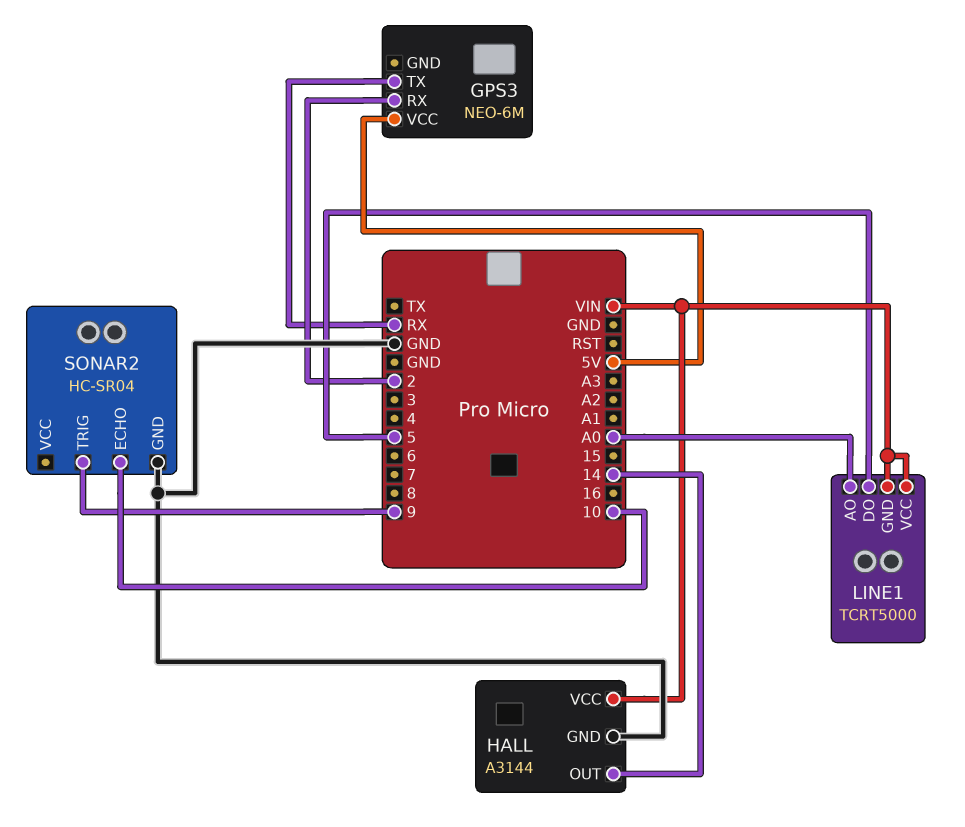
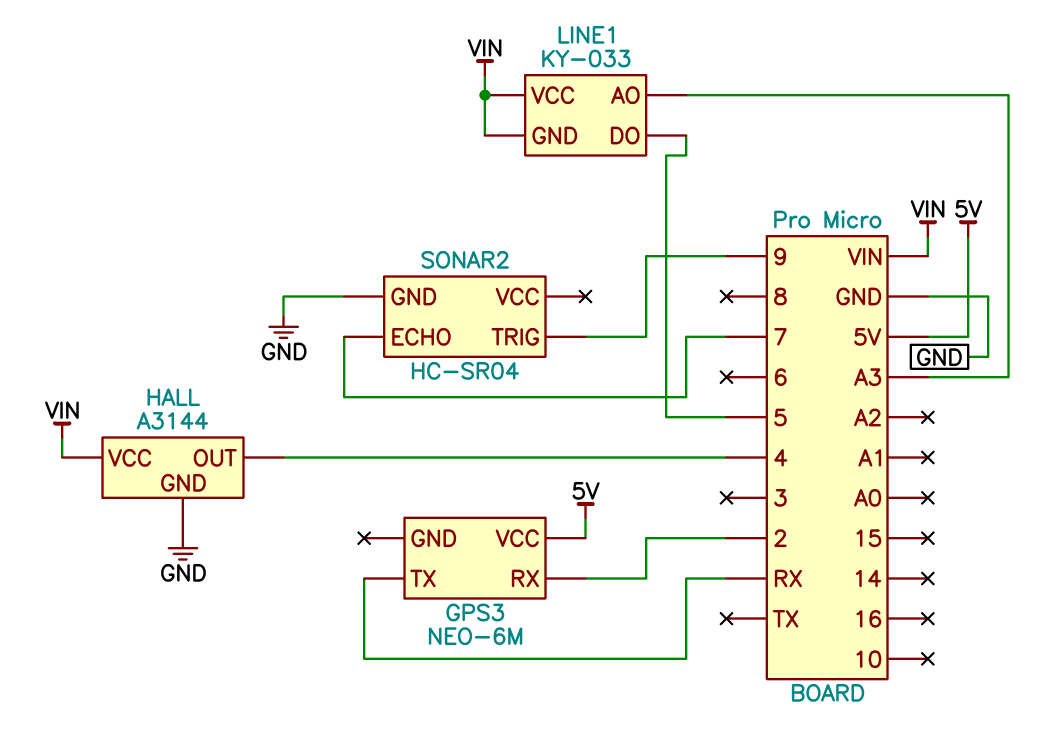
HALL pin OUT: 14 -> 4
LINE1: TCRT5000 -> KY-033
LINE1 pin AO: A0 -> A3
SONAR2 pin ECHO: 10 -> 7

